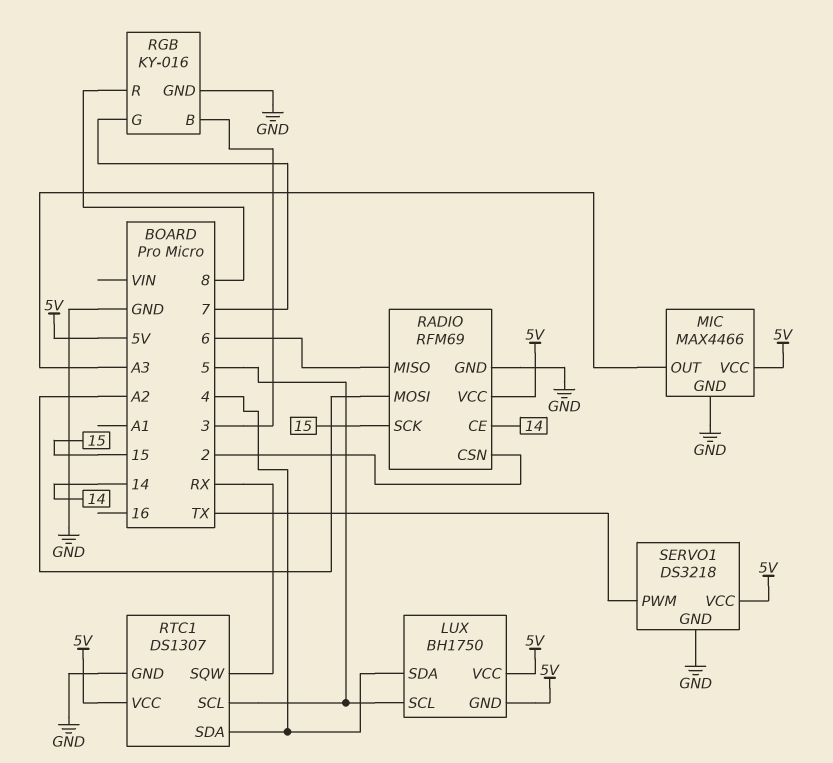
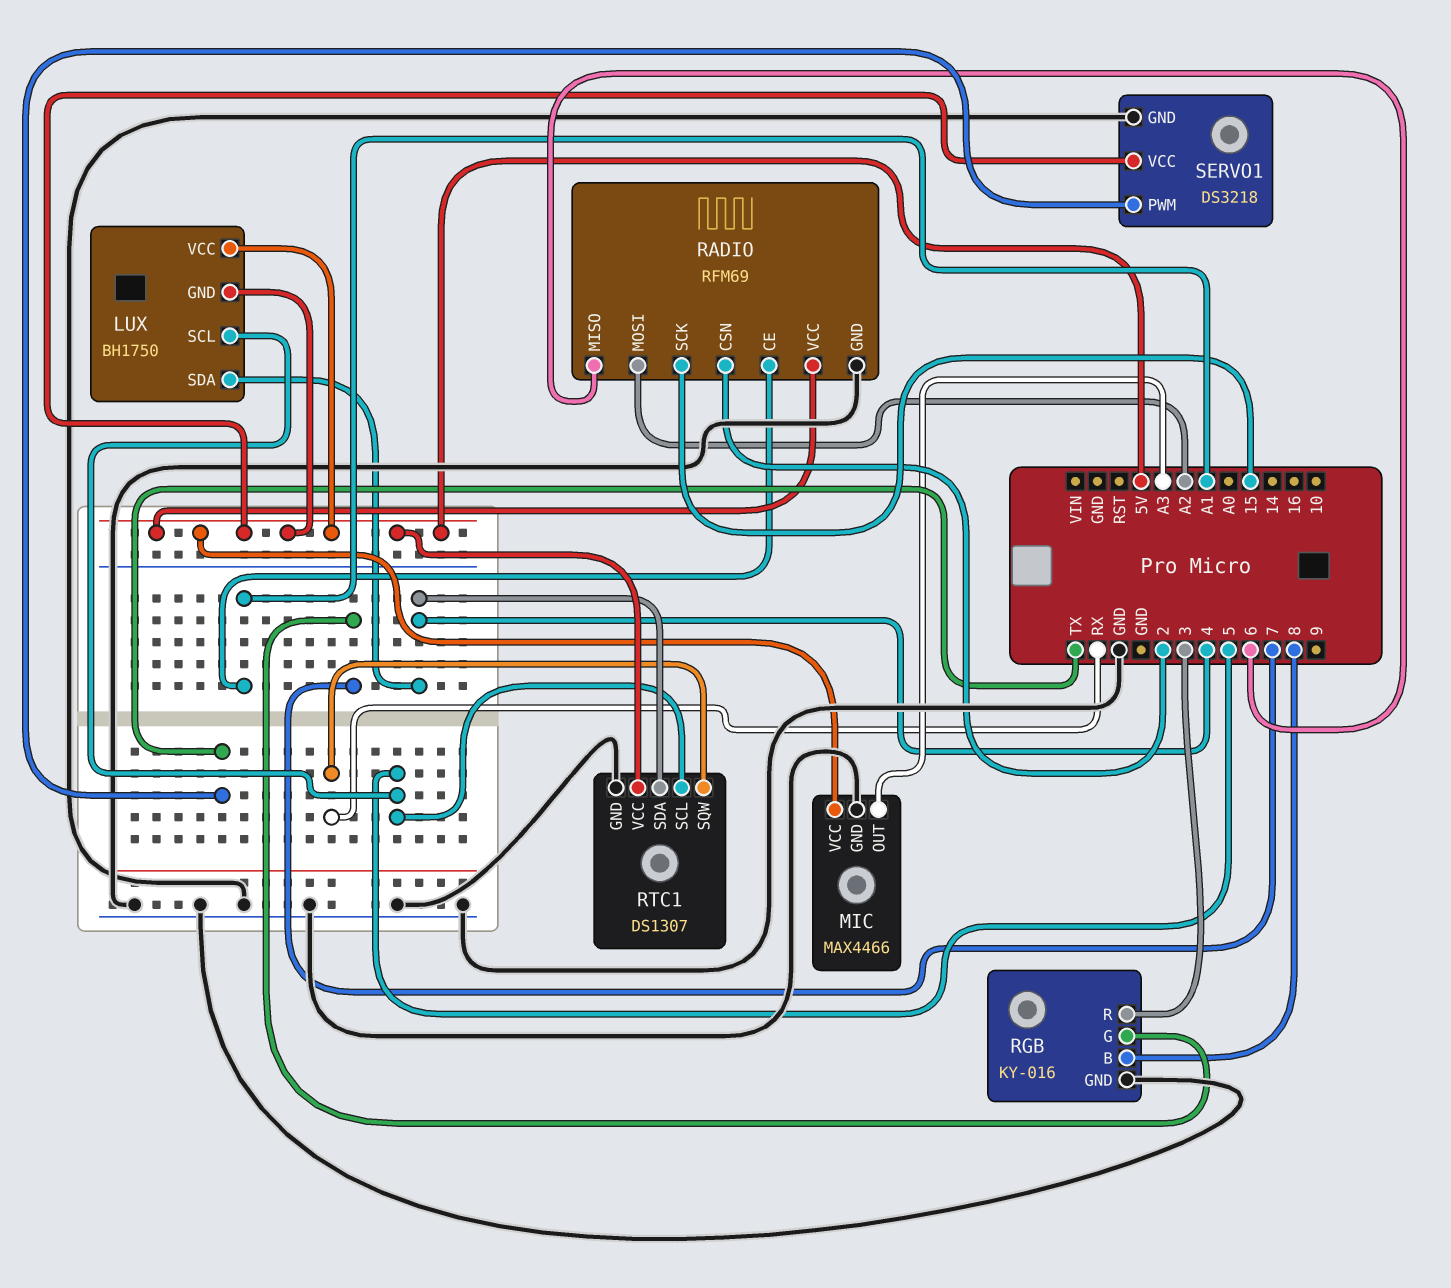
RADIO pin CE: 14 -> A1
RGB pin B: 3 -> 8
RGB pin R: 8 -> 3

